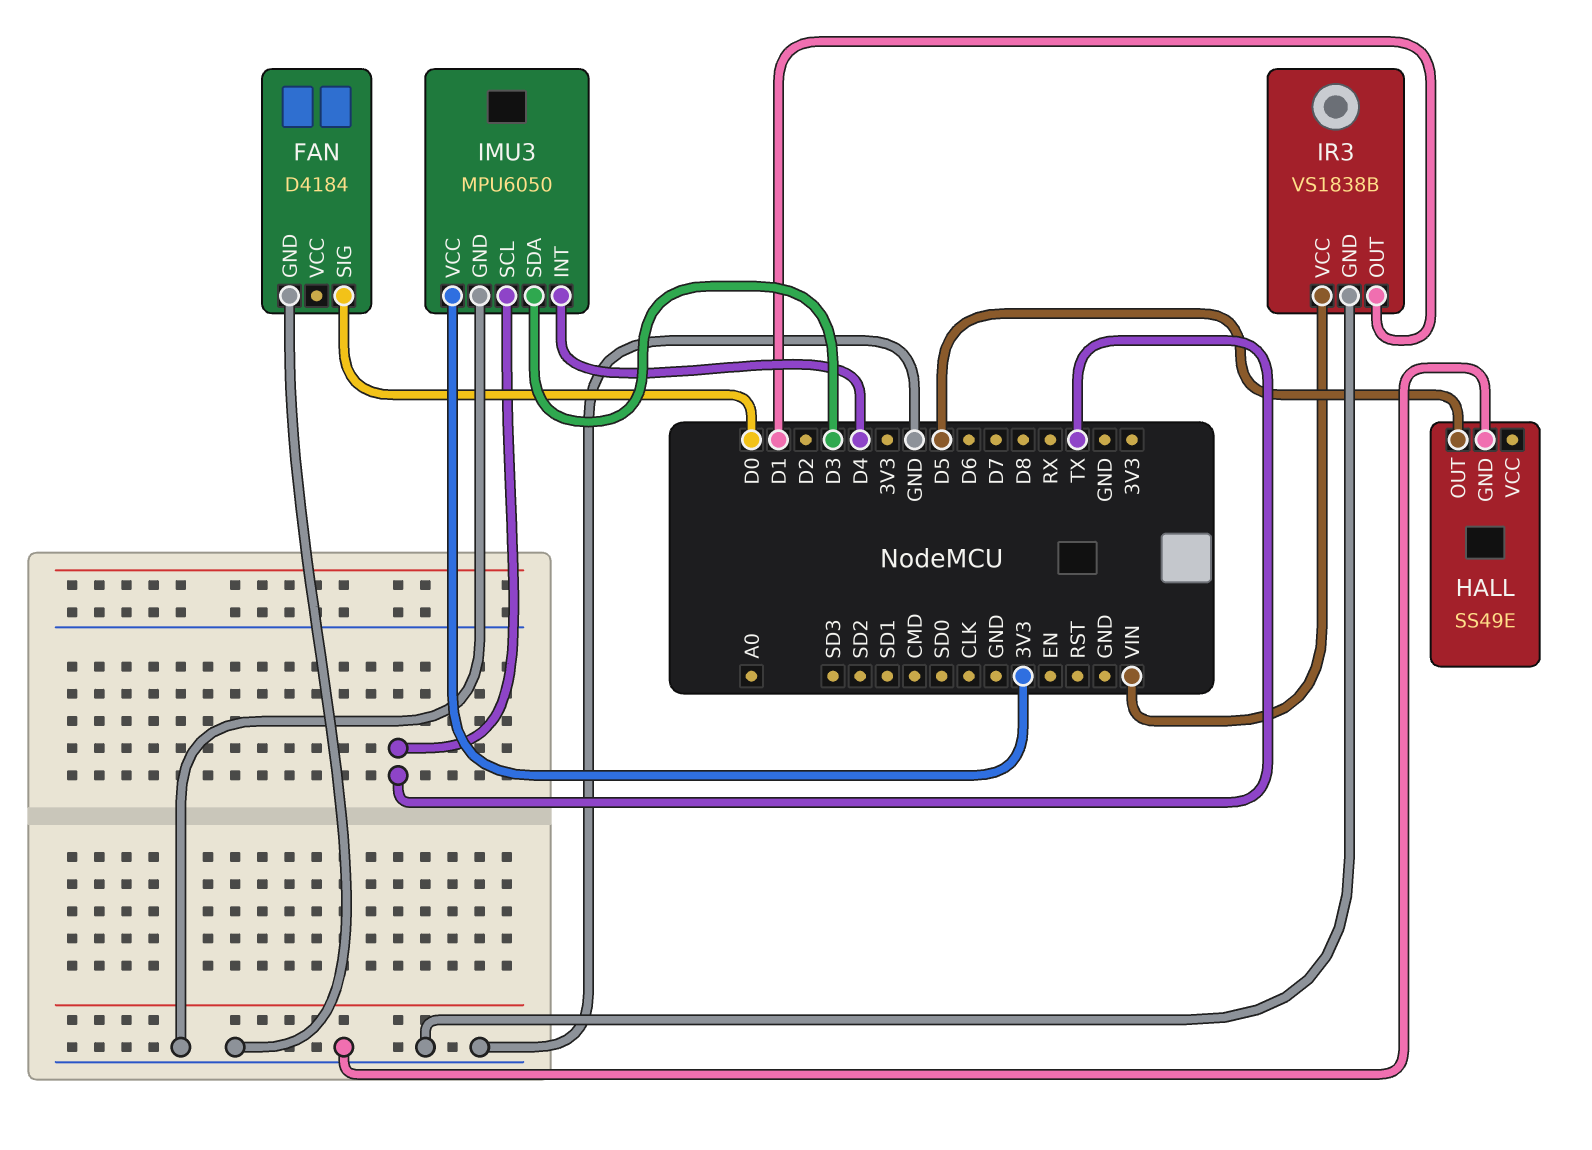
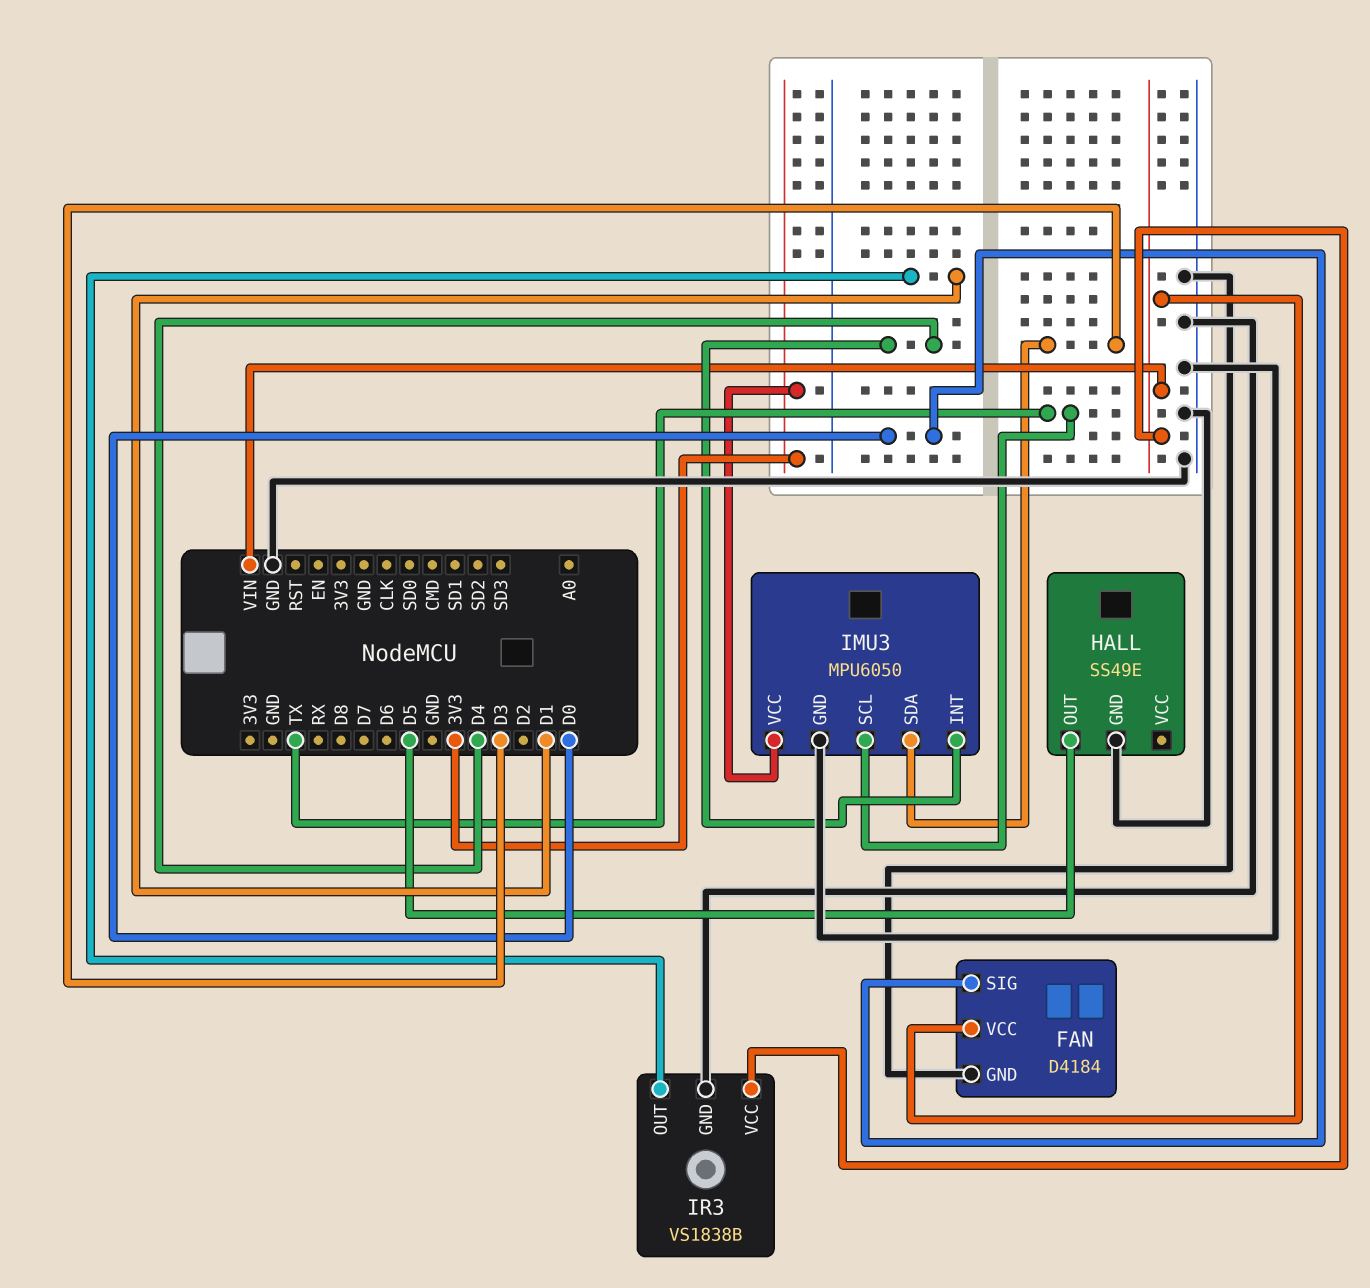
FAN pin VCC: none -> VIN

